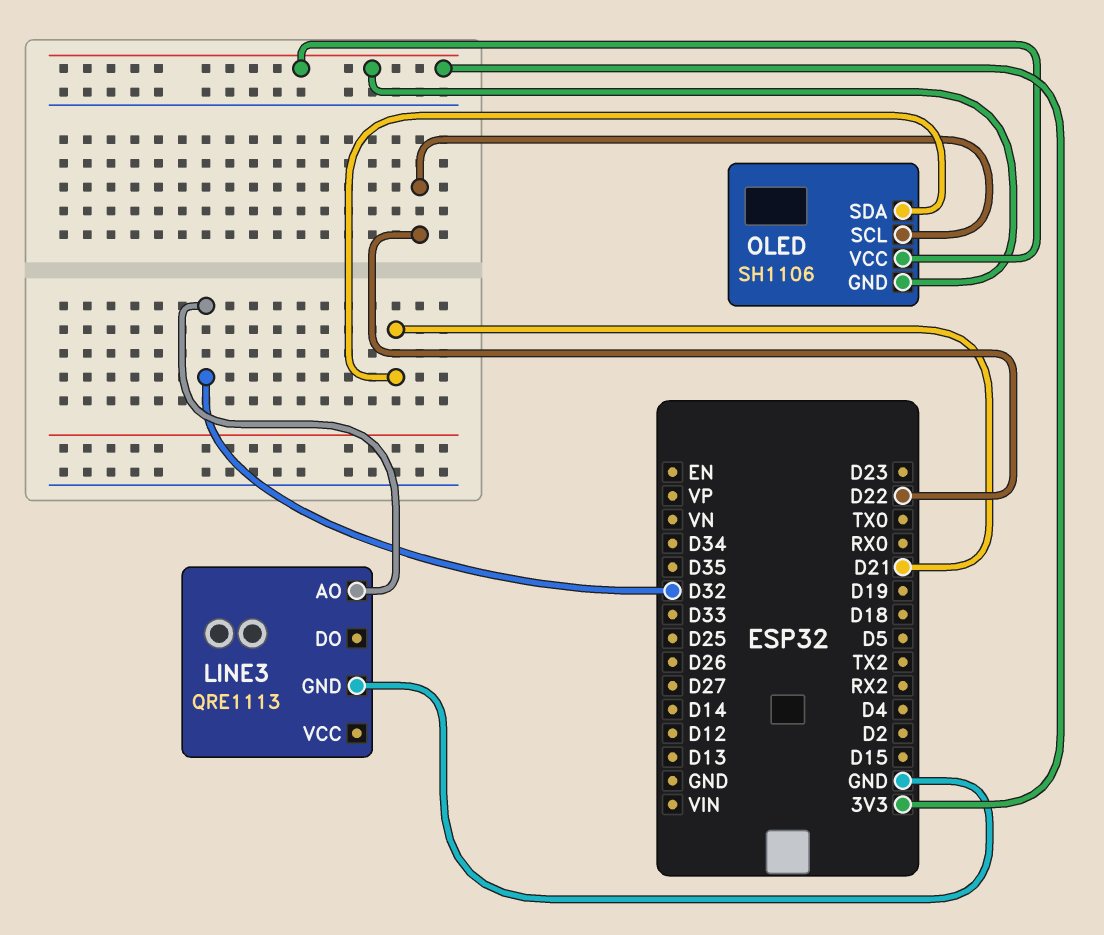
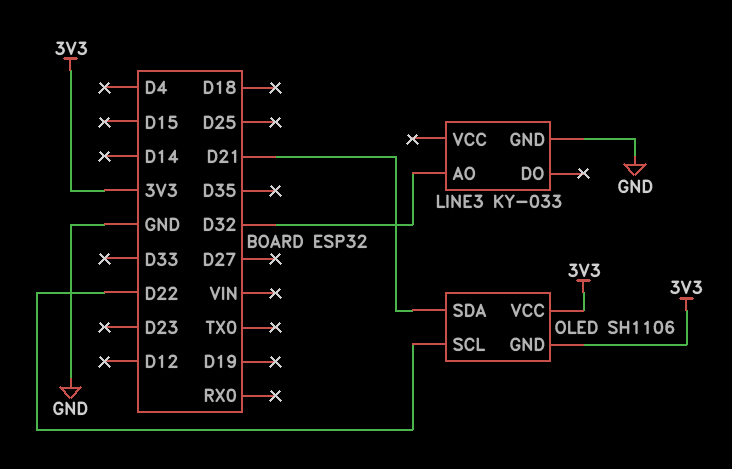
LINE3: QRE1113 -> KY-033

